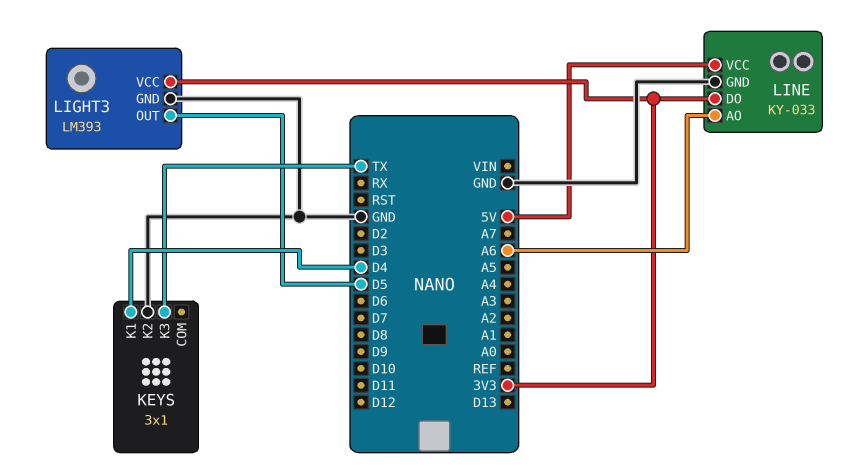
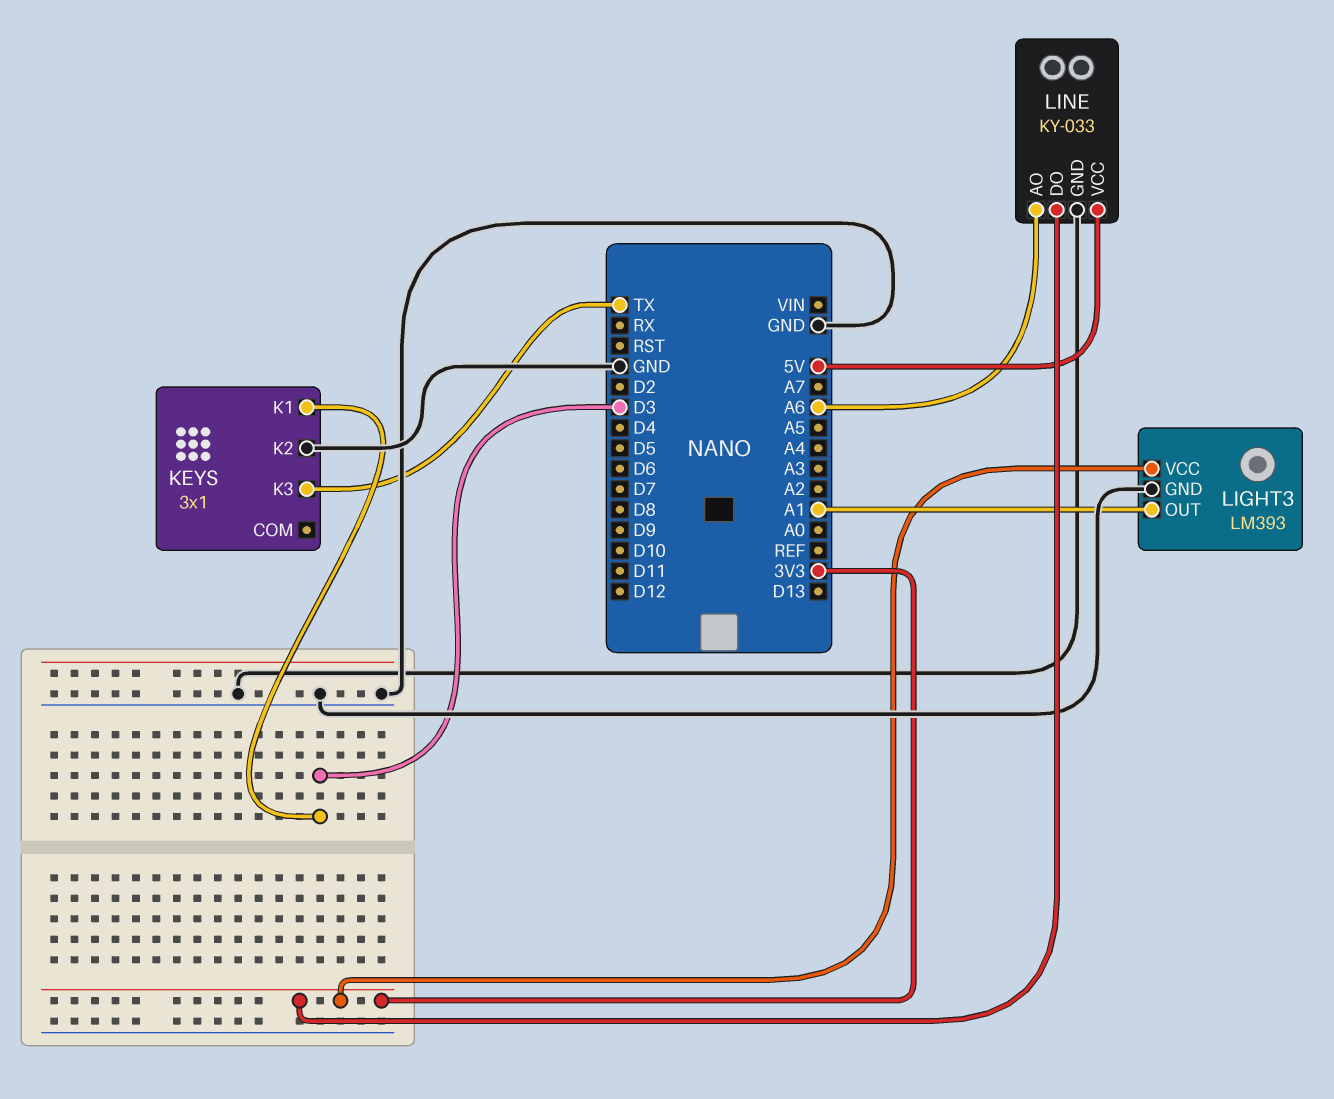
KEYS pin K1: D4 -> D3
LIGHT3 pin OUT: D5 -> A1

